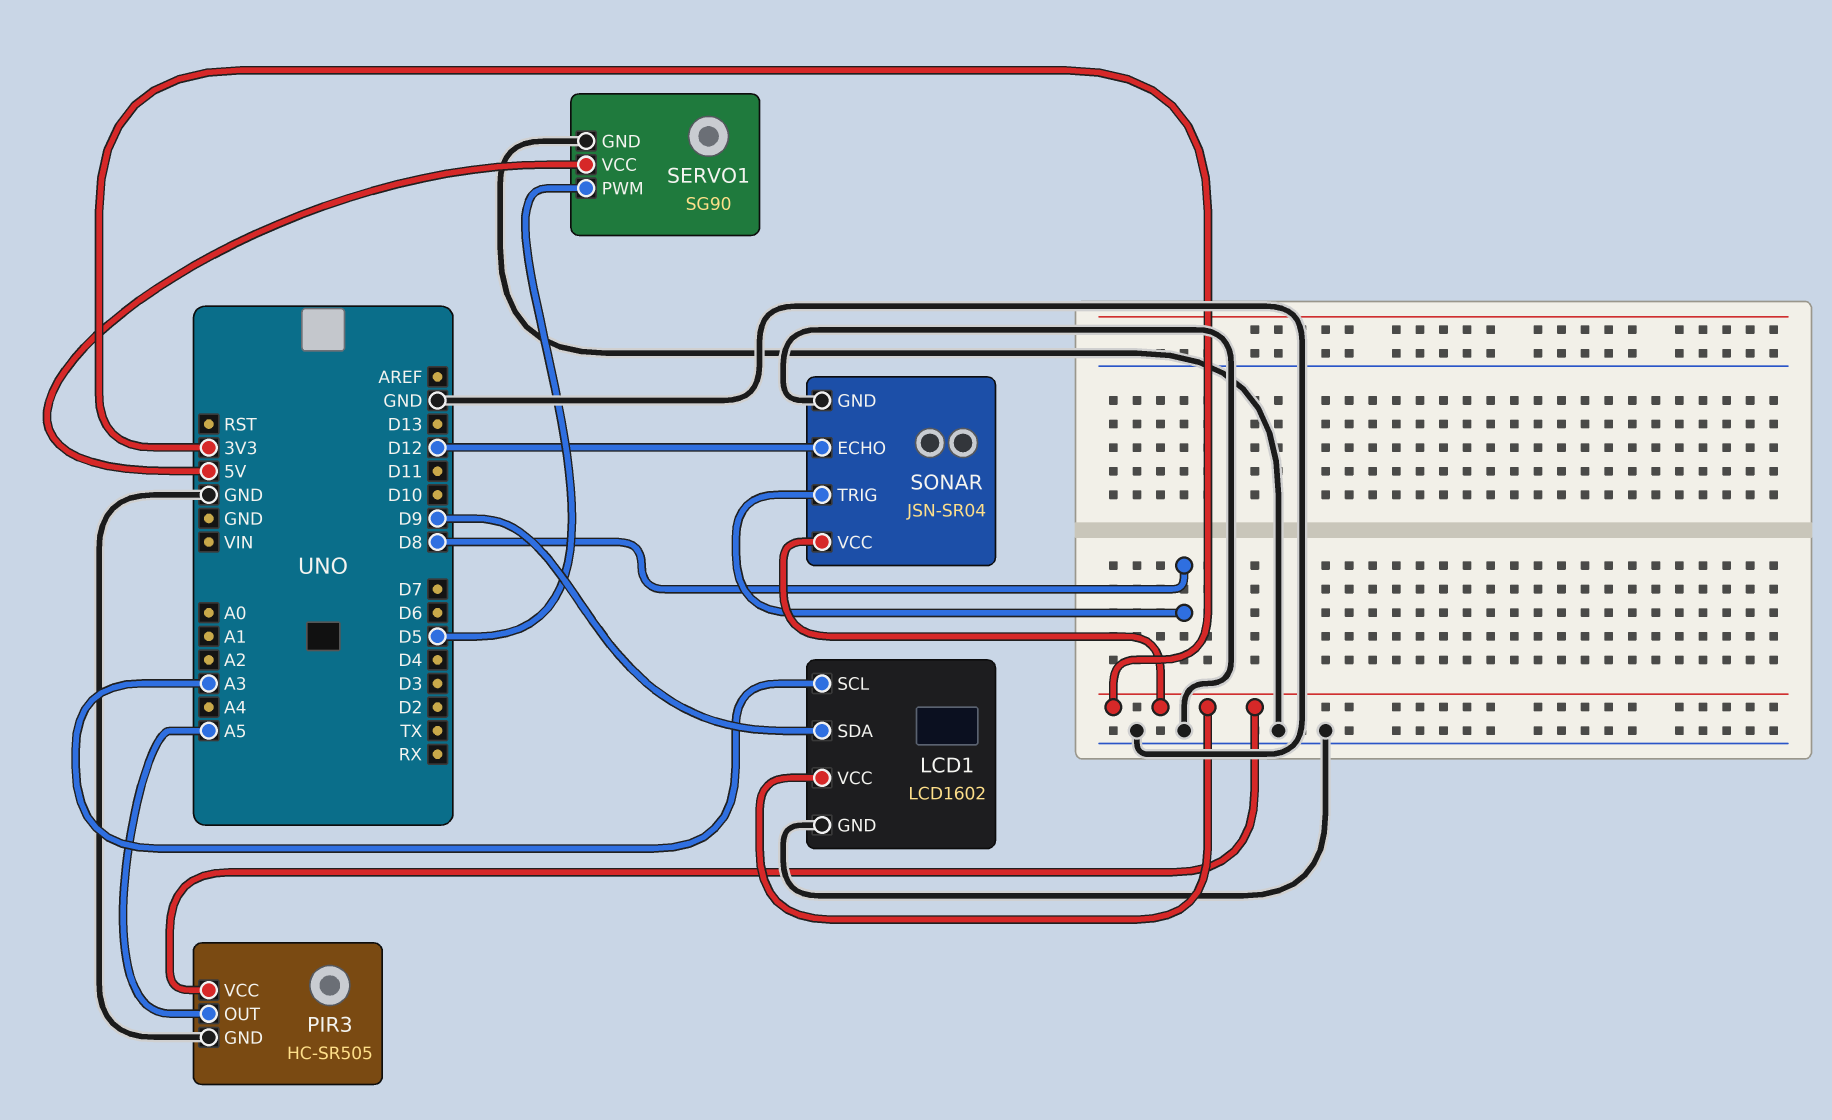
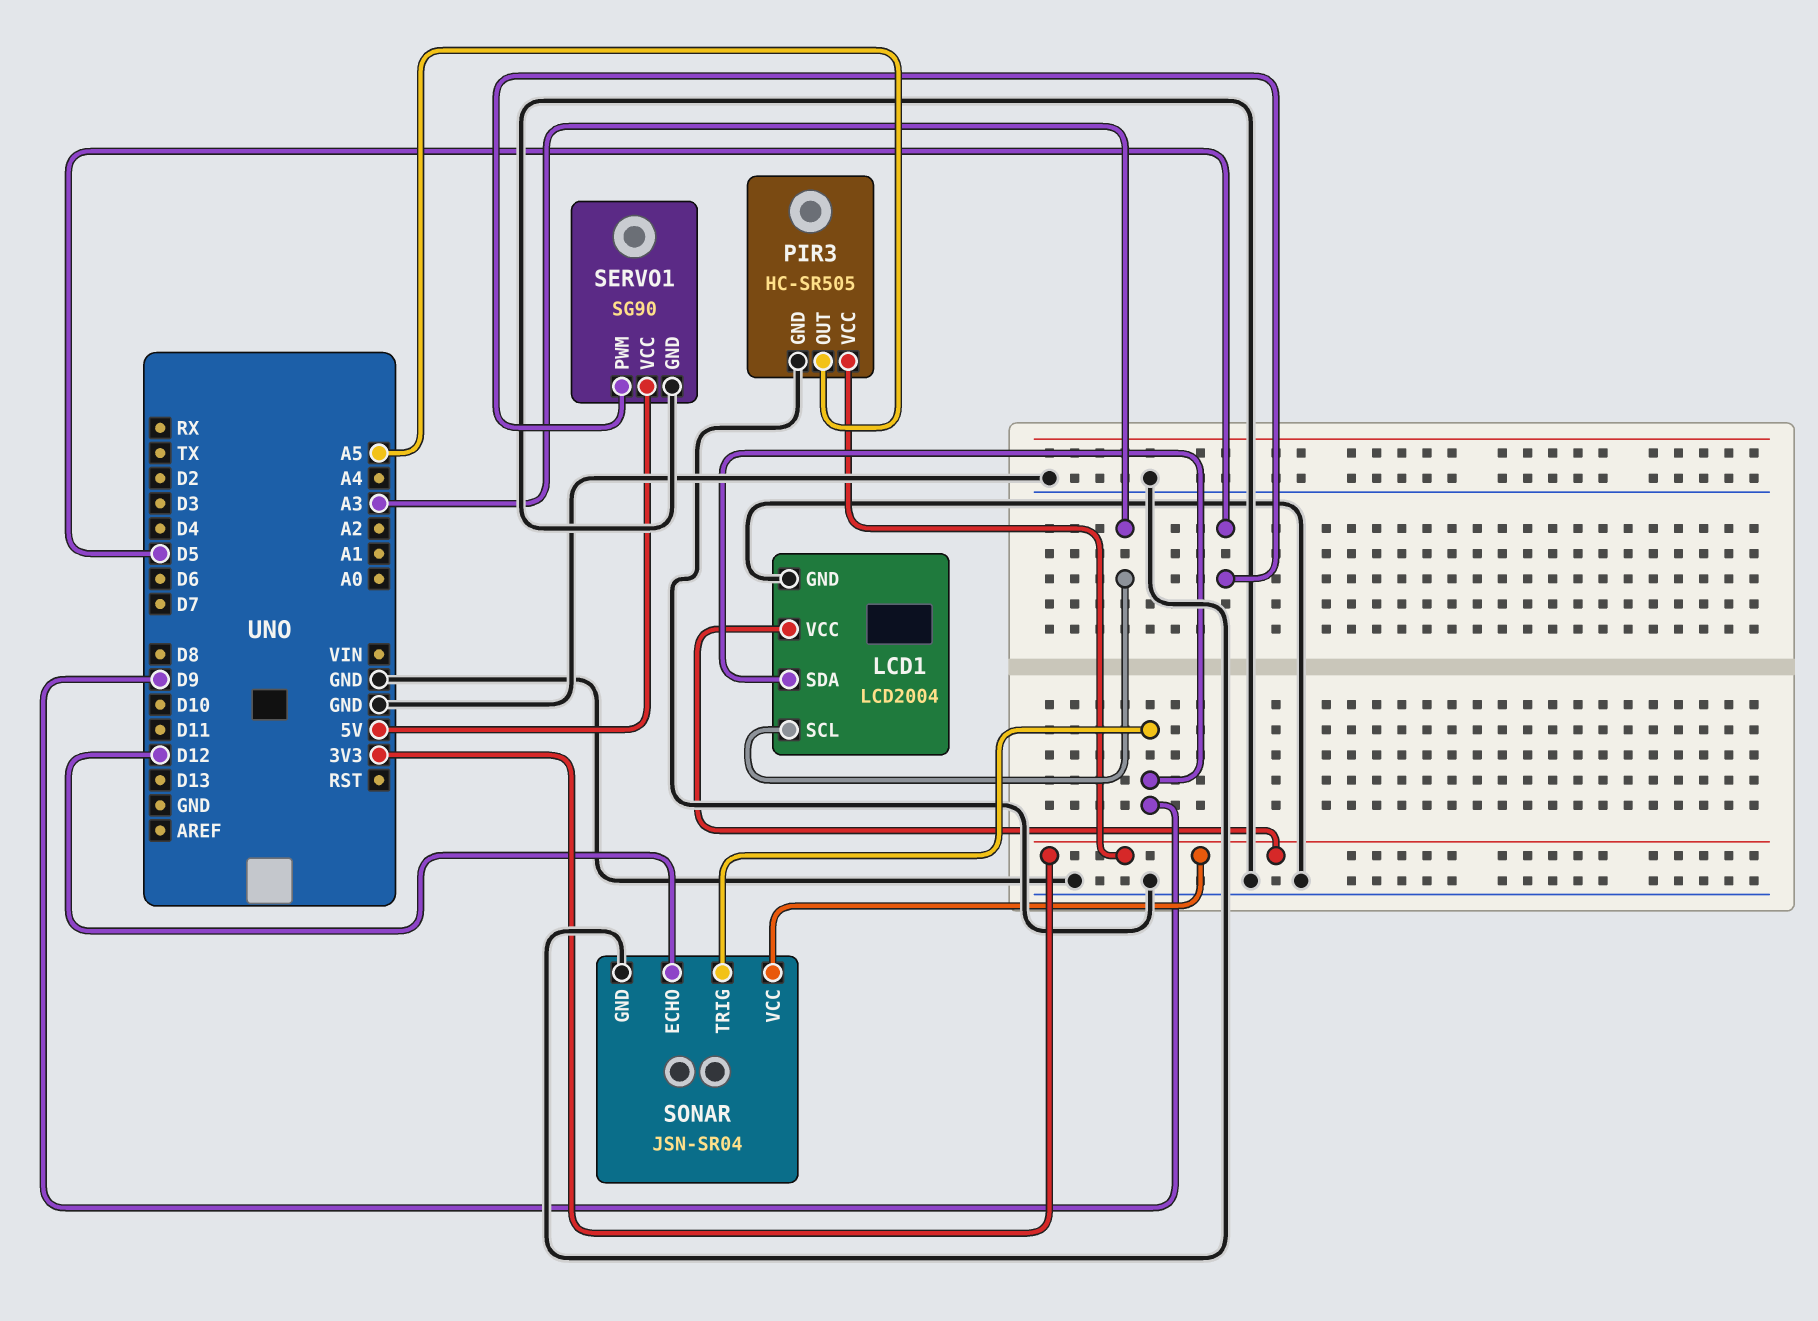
LCD1: LCD1602 -> LCD2004
SONAR pin TRIG: D8 -> D9

